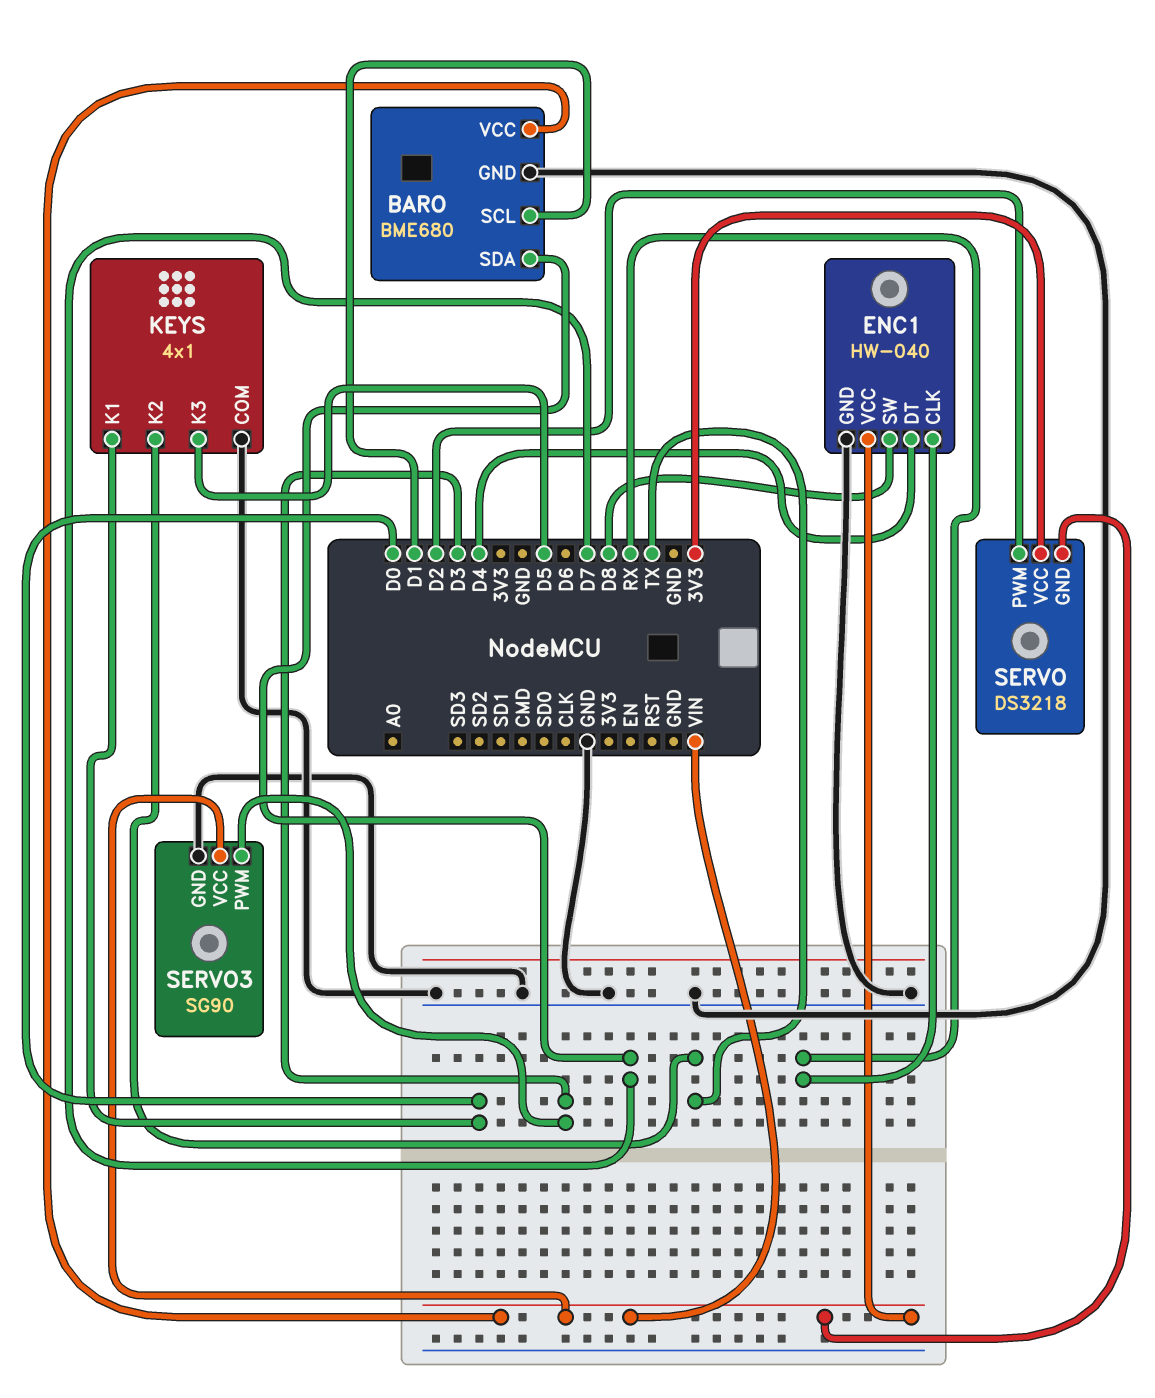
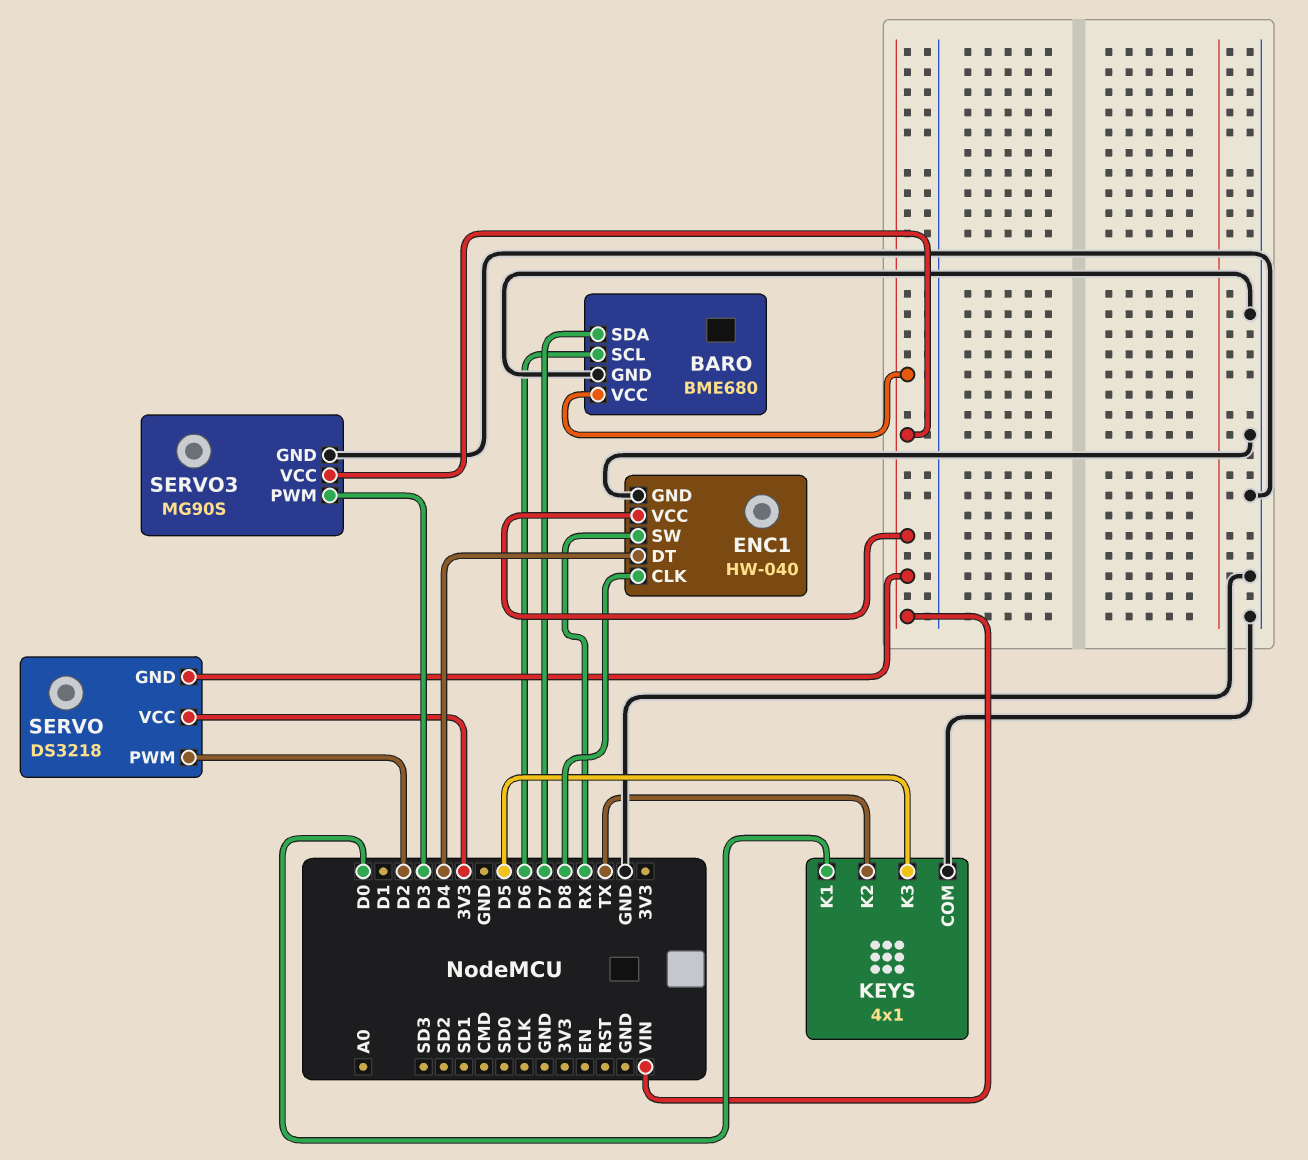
BARO pin SCL: D1 -> D6
ENC1 pin CLK: RX -> D8
ENC1 pin SW: D8 -> RX
SERVO3: SG90 -> MG90S

